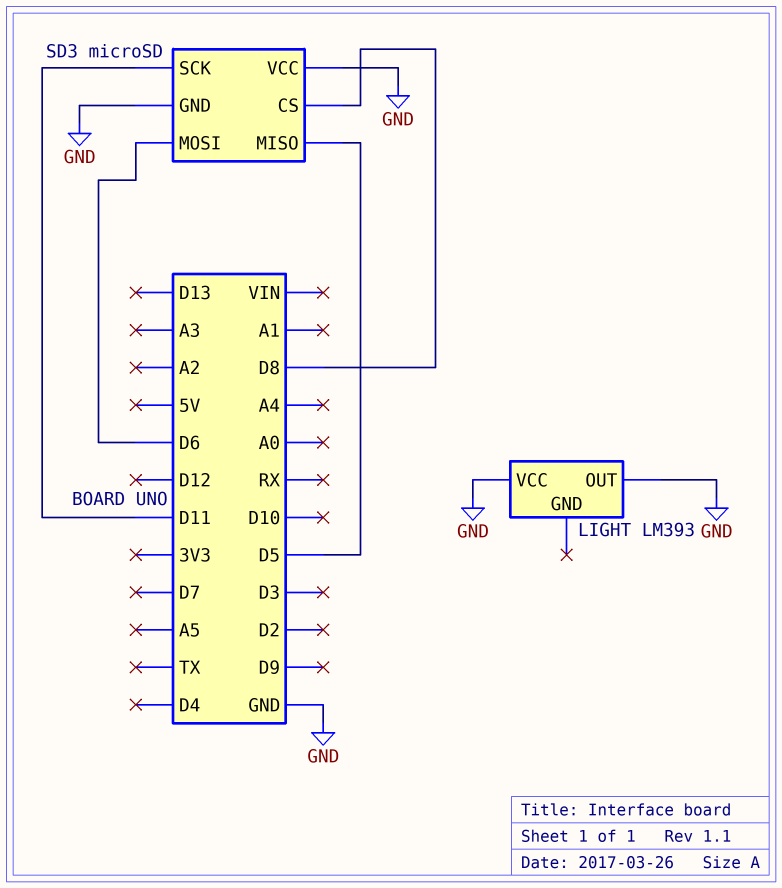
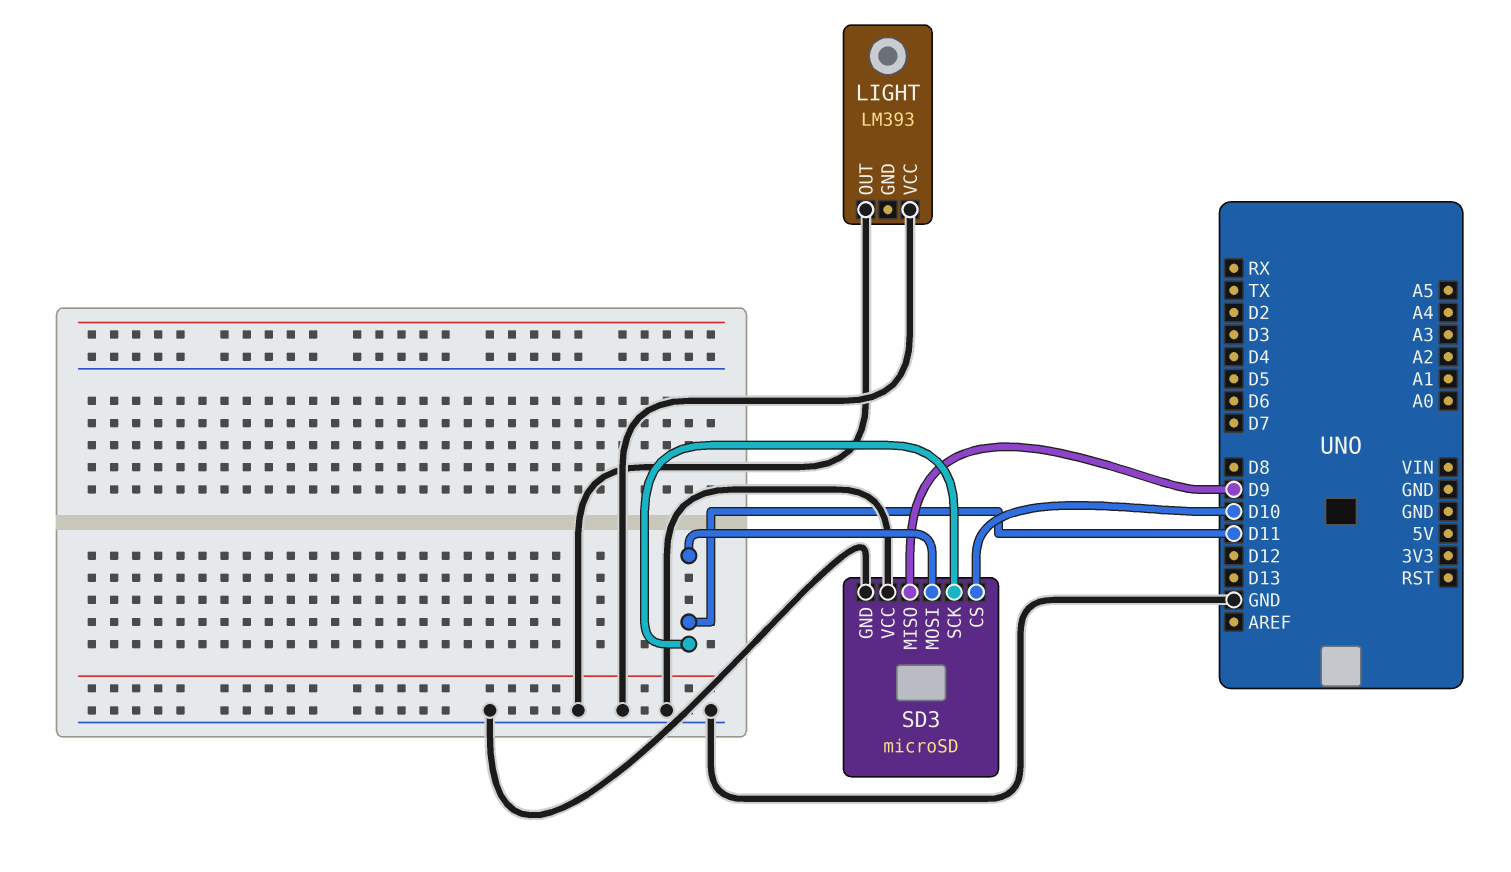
SD3 pin CS: D8 -> D10
SD3 pin MISO: D5 -> D9
SD3 pin MOSI: D6 -> D11

